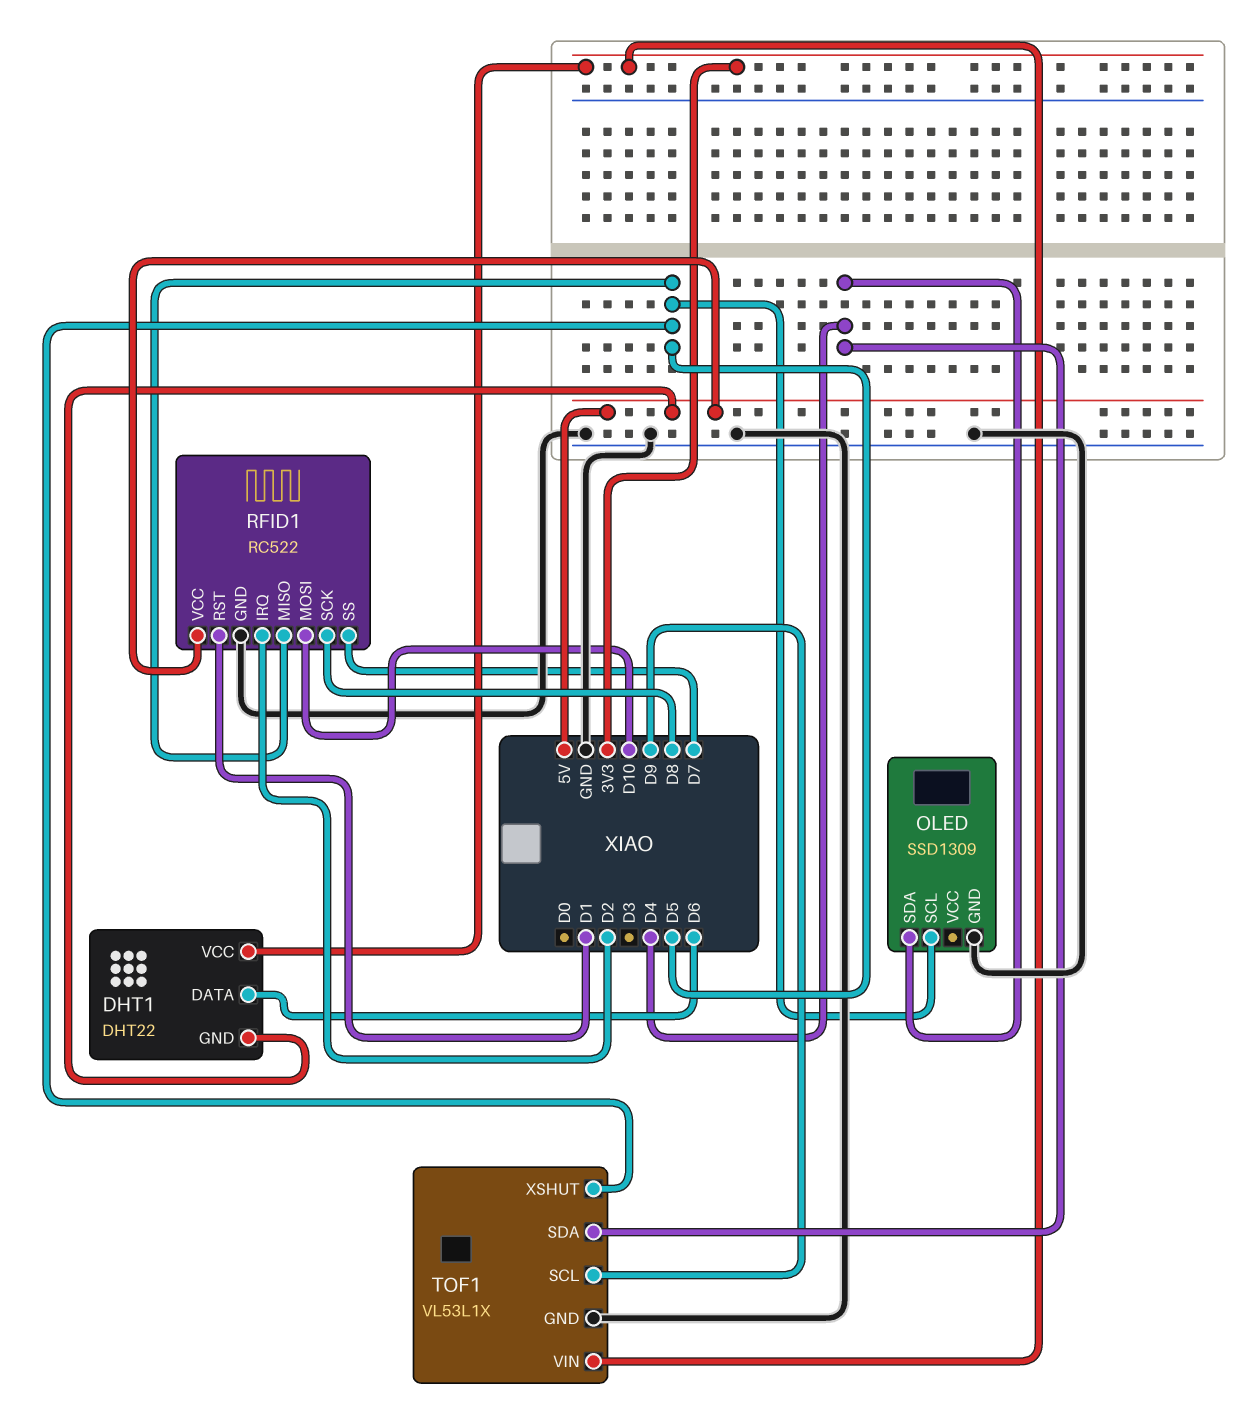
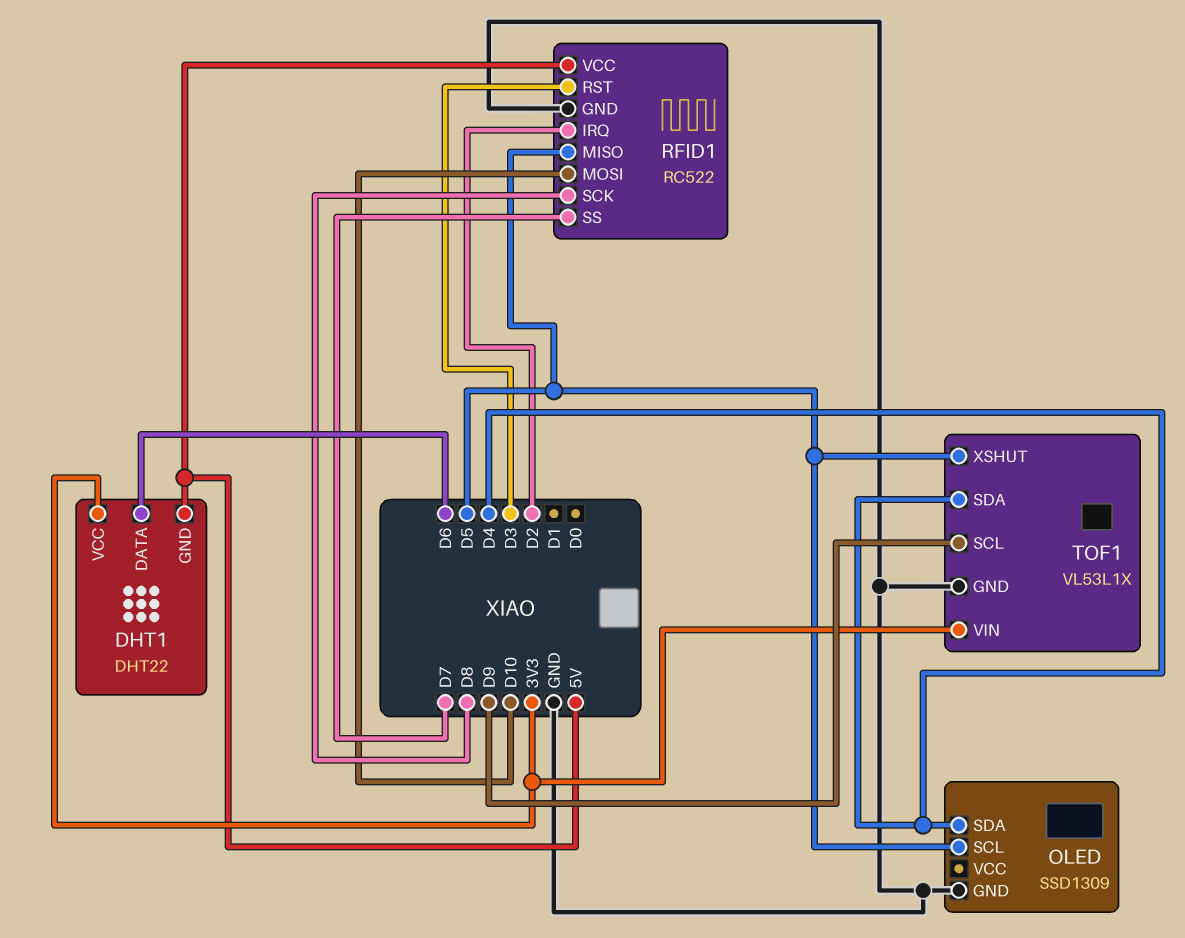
RFID1 pin RST: D1 -> D3

